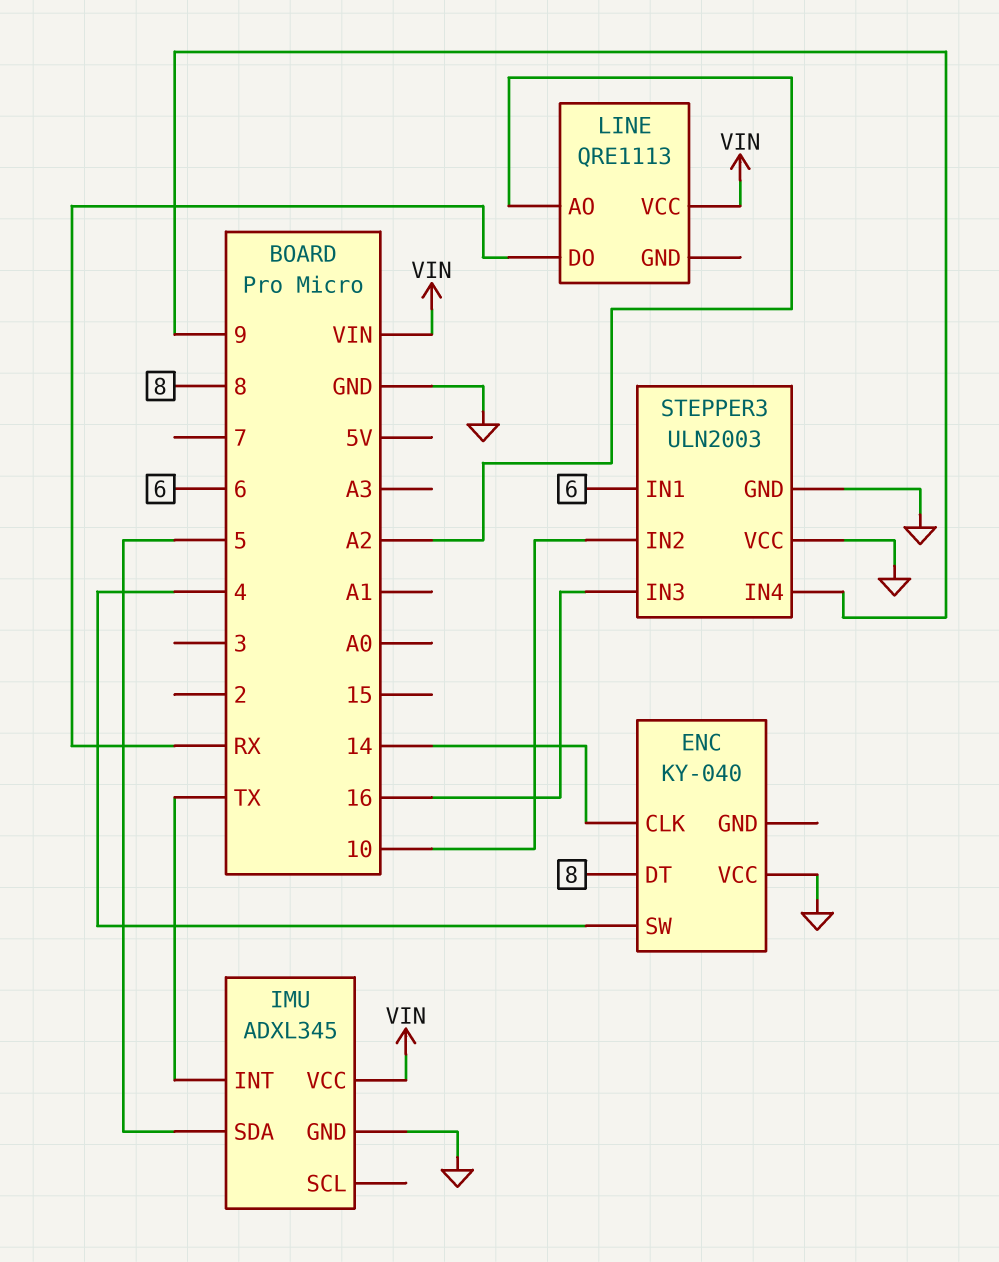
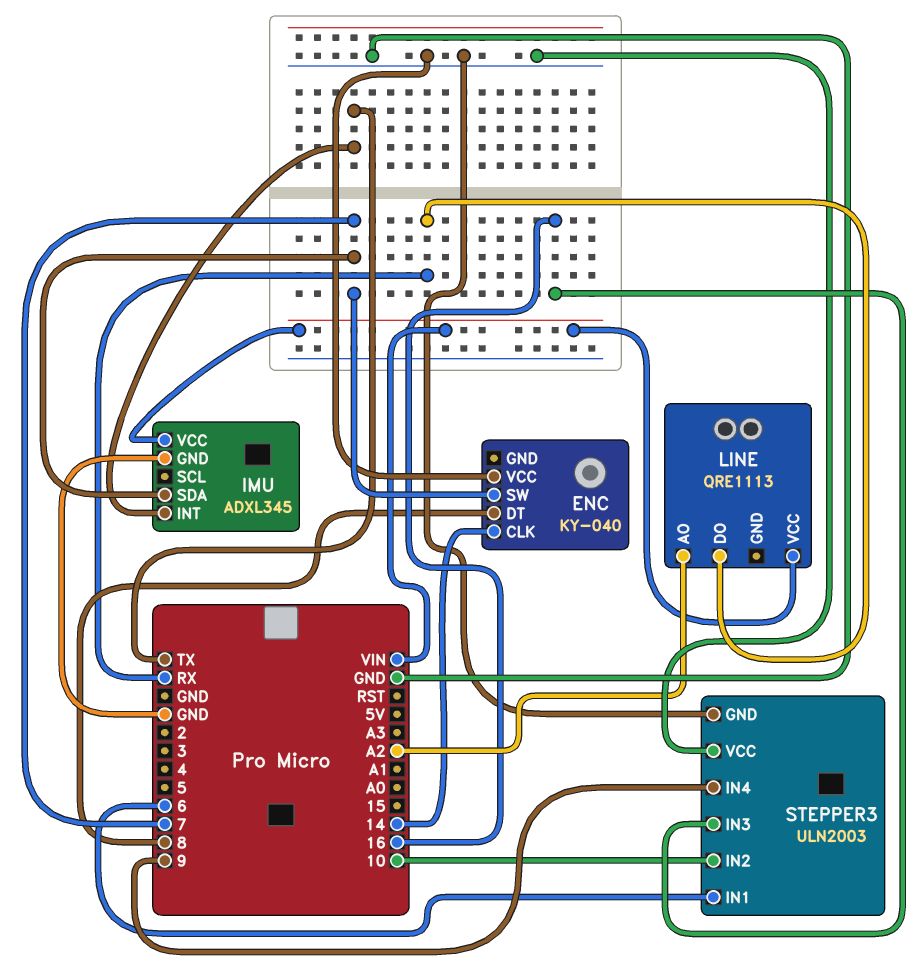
ENC pin SW: 4 -> 7
IMU pin SDA: 5 -> 7

